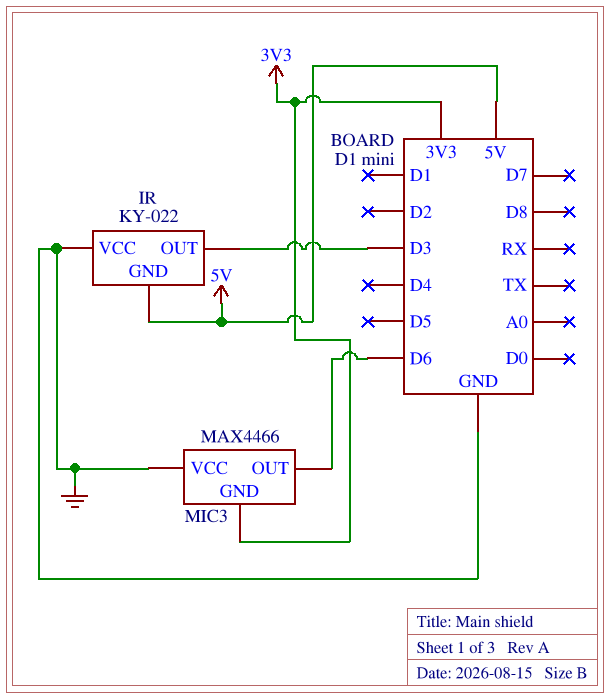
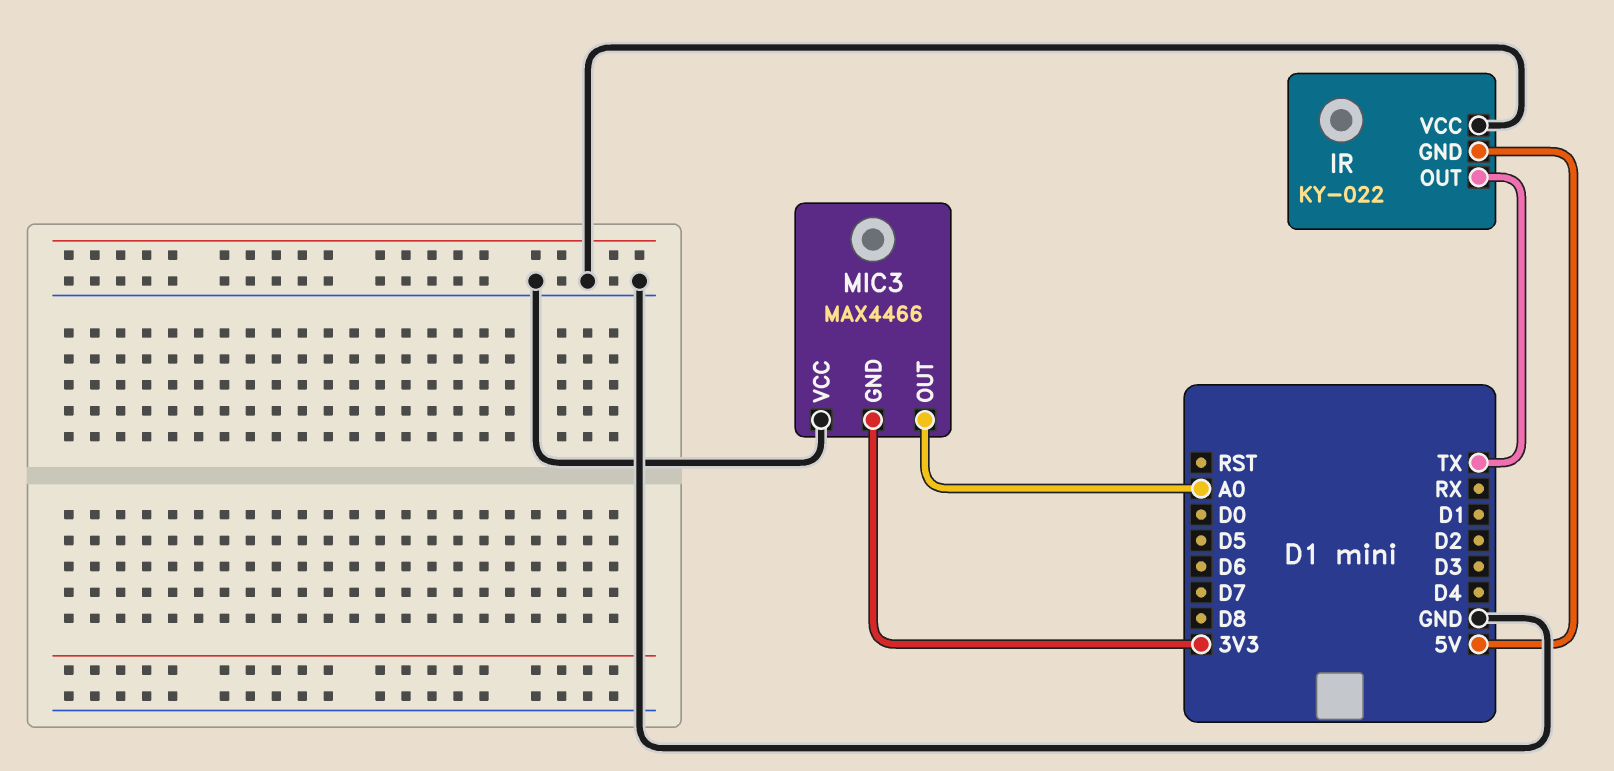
IR pin OUT: D3 -> TX
MIC3 pin OUT: D6 -> A0

